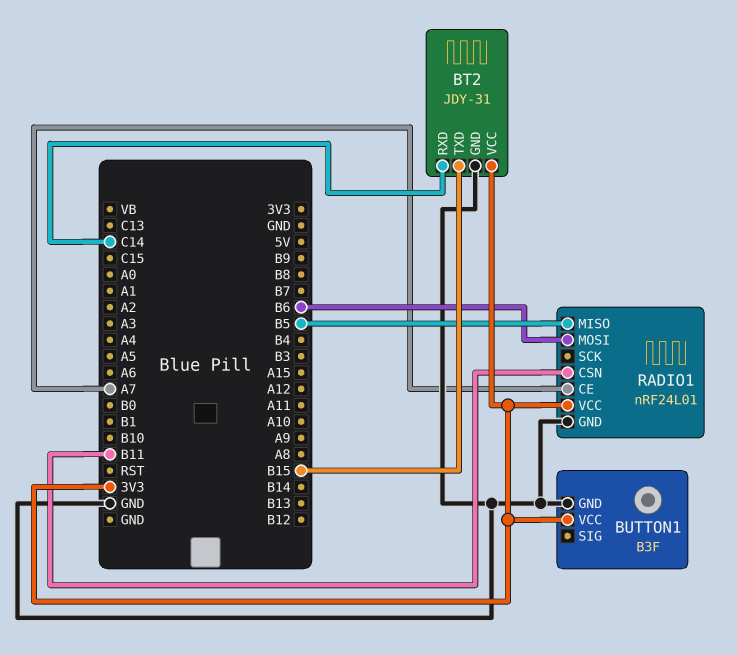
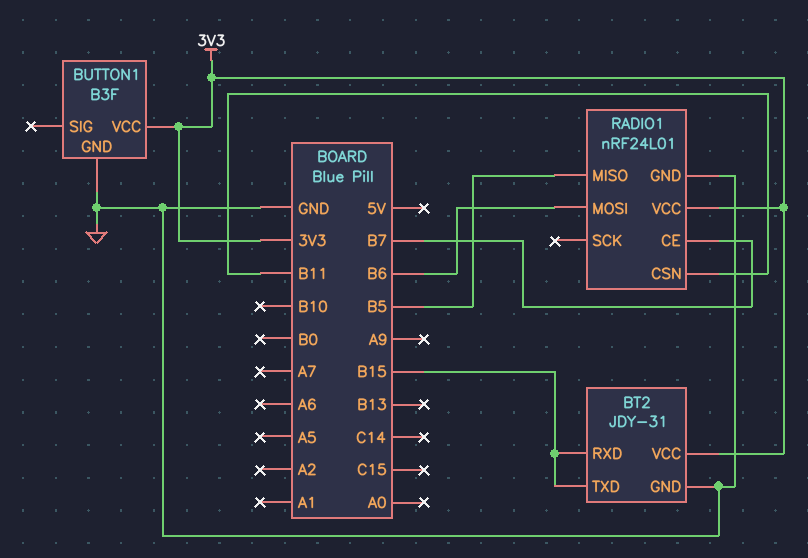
BT2 pin RXD: C14 -> B15
RADIO1 pin CE: A7 -> B7

